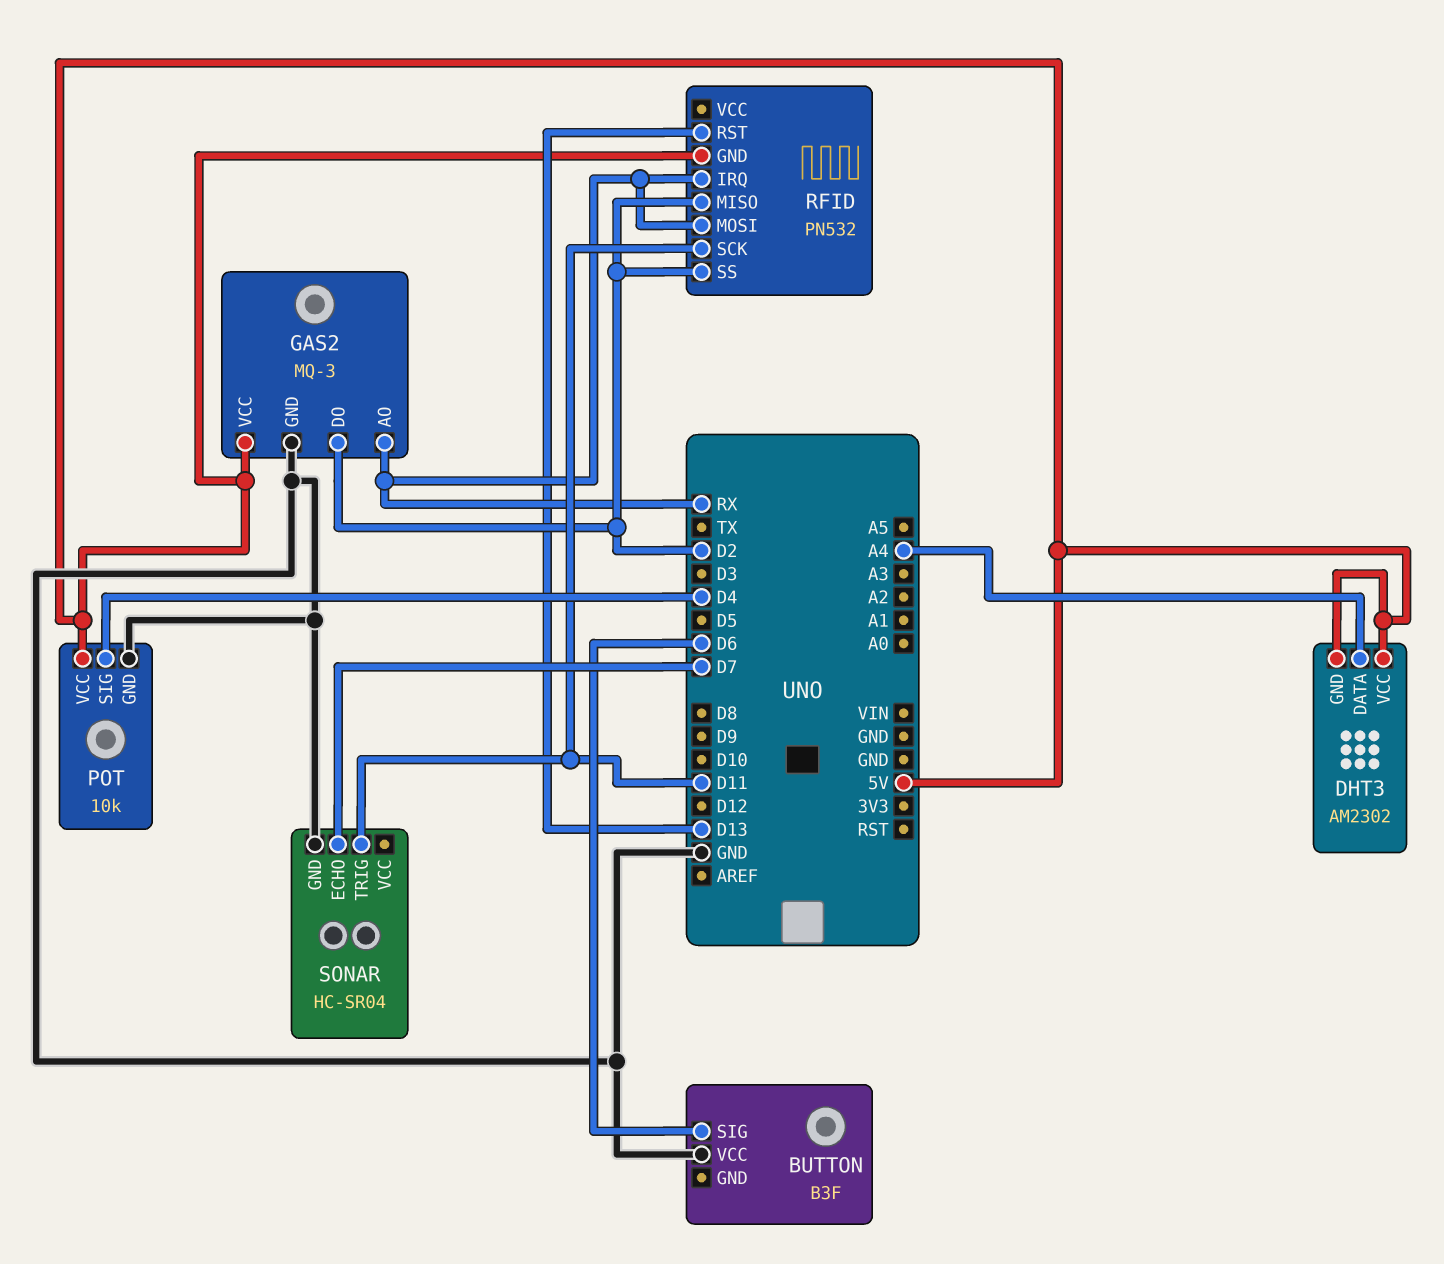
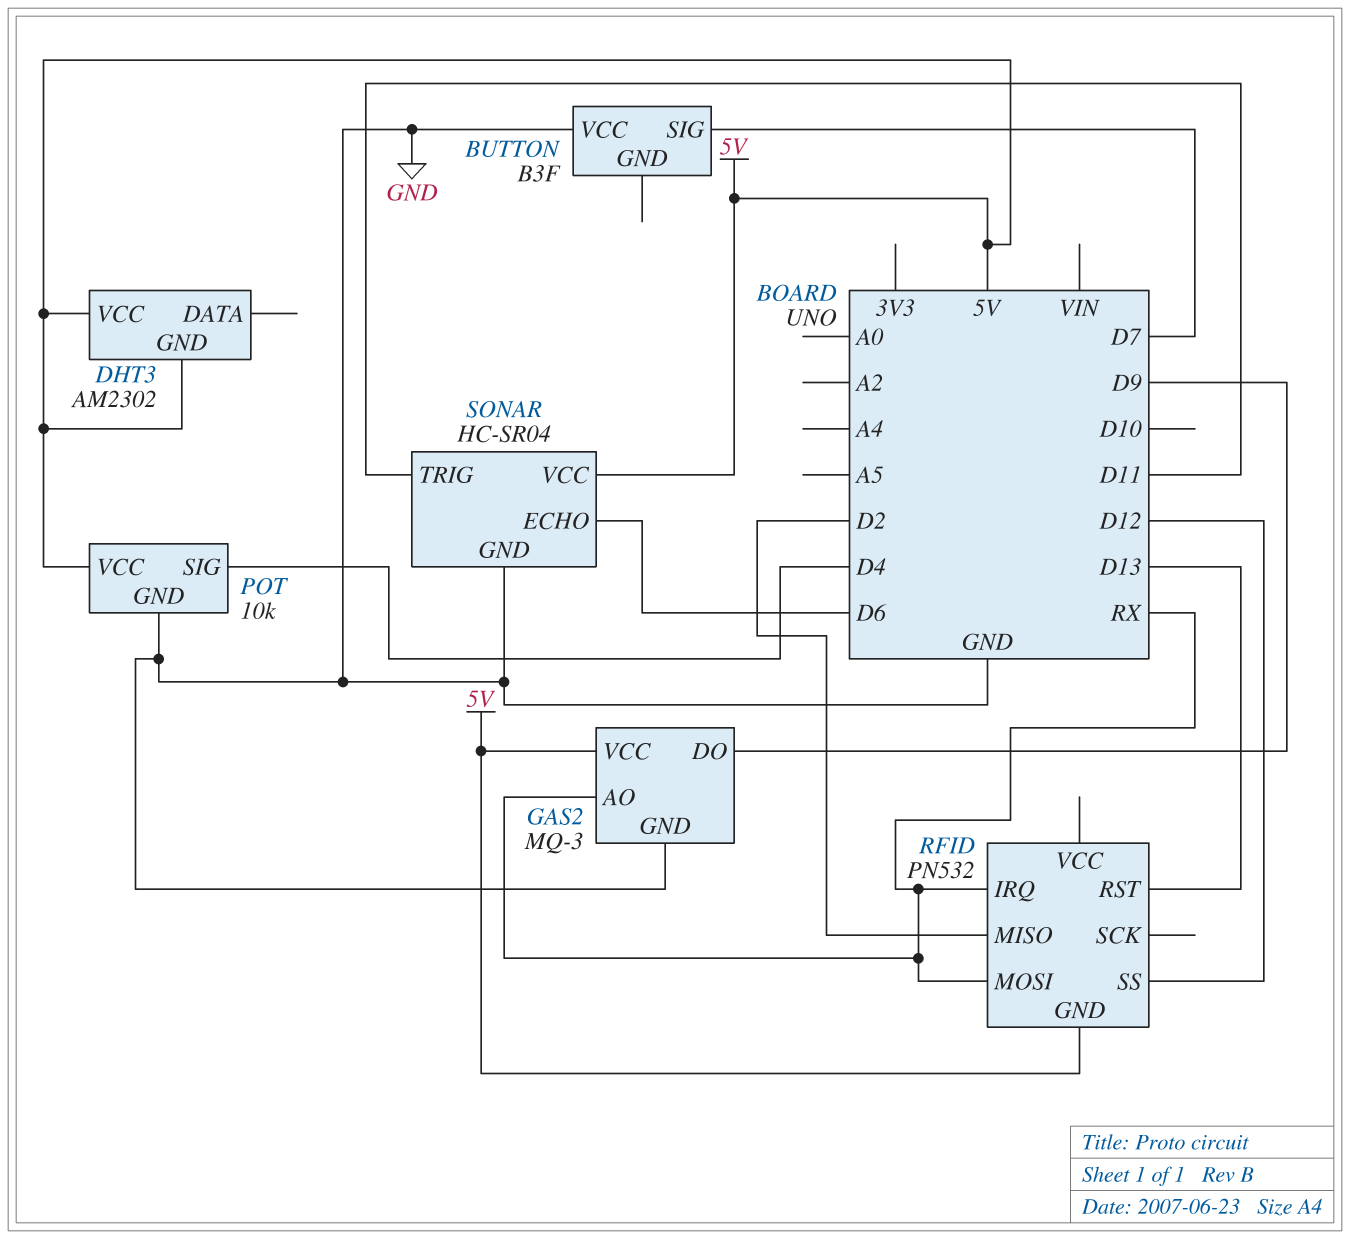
BUTTON pin SIG: D6 -> D7
DHT3 pin DATA: A4 -> none
GAS2 pin DO: D2 -> D9
RFID pin SCK: D11 -> none
RFID pin SS: D2 -> D12
SONAR pin ECHO: D7 -> D6
SONAR pin VCC: none -> 5V

